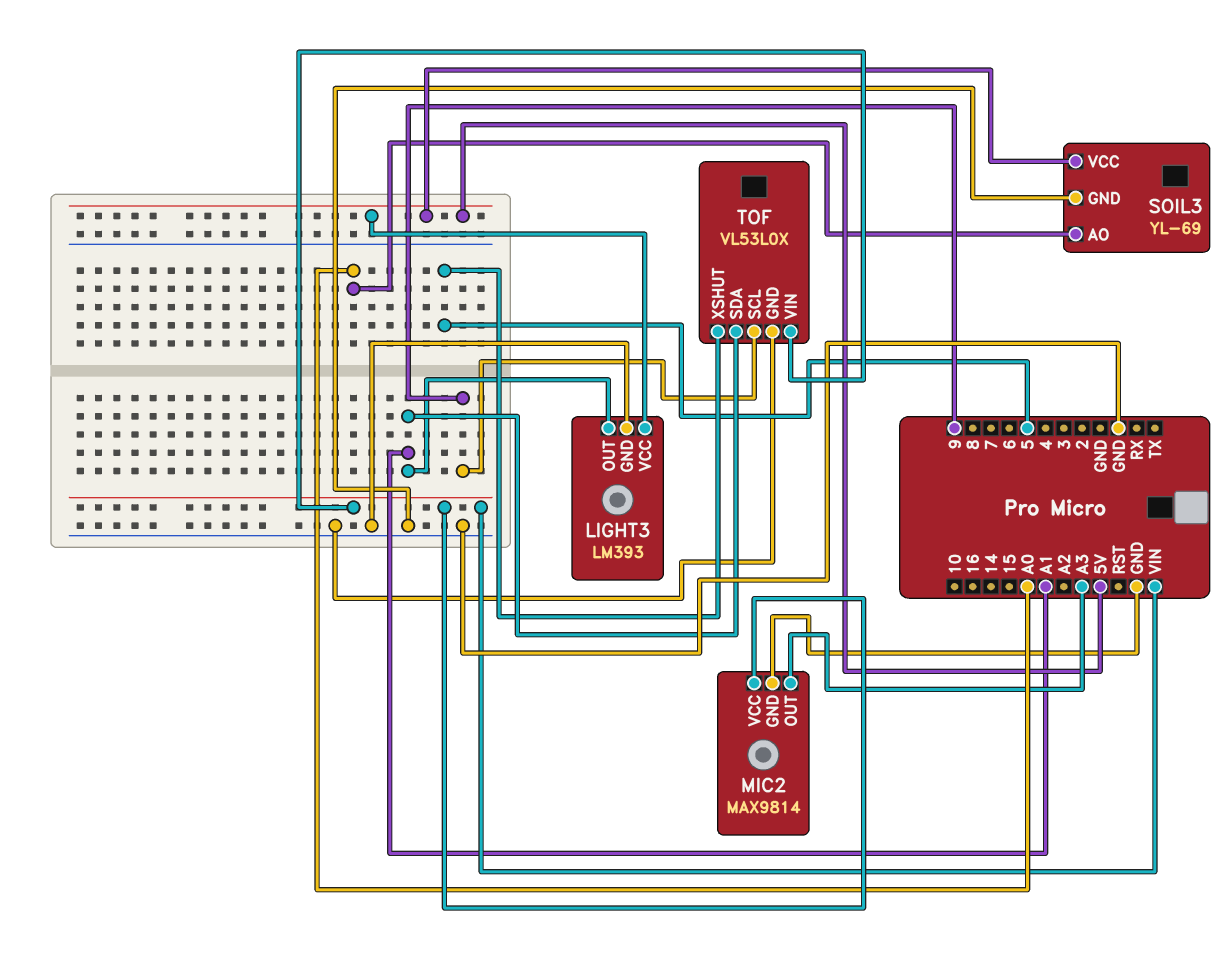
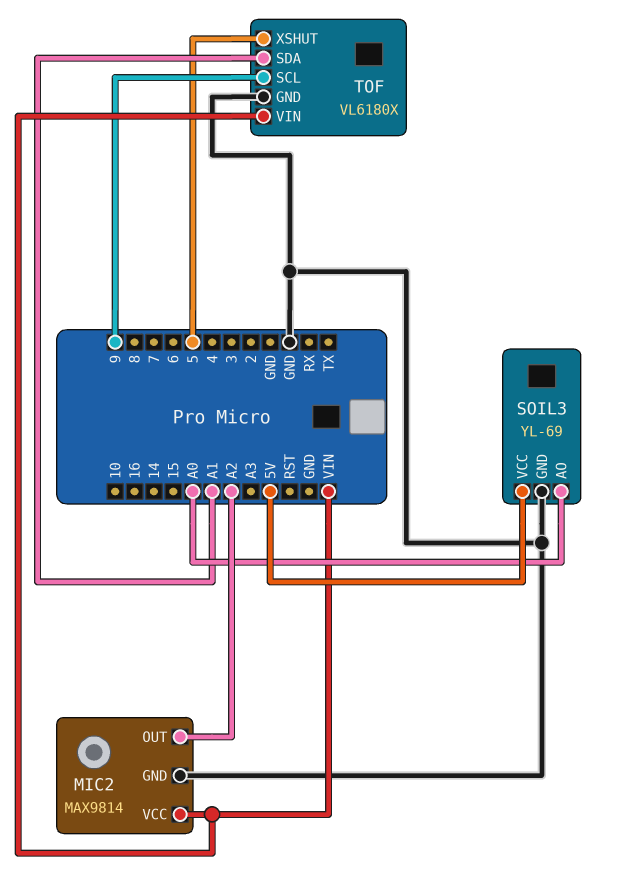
LIGHT3: LM393 -> none
LIGHT3 pin GND: GND -> none
LIGHT3 pin OUT: A1 -> none
LIGHT3 pin VCC: 5V -> none
MIC2 pin OUT: A3 -> A2
TOF: VL53L0X -> VL6180X

